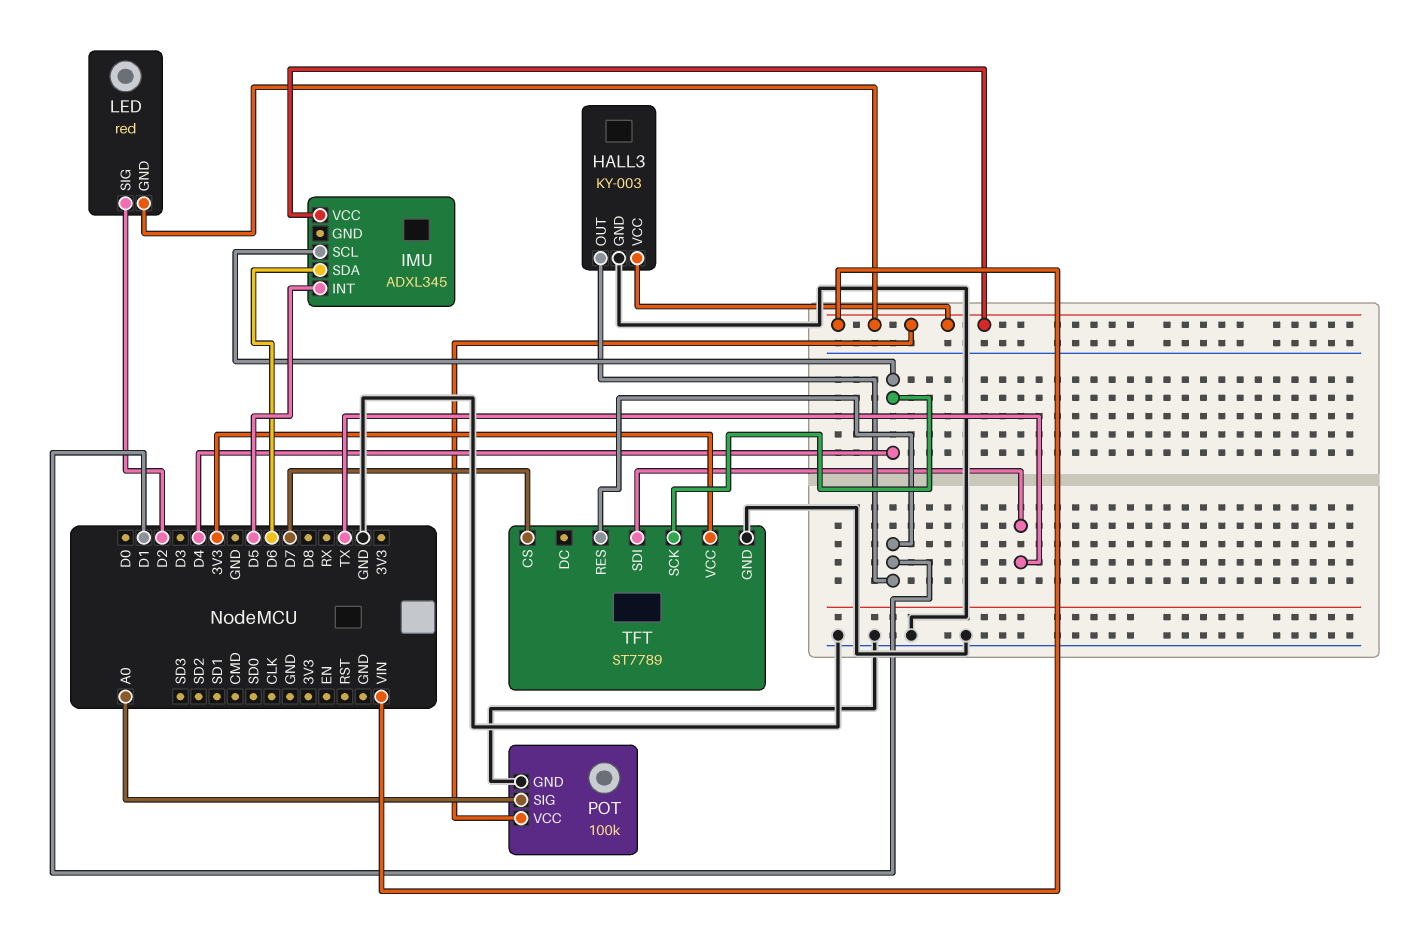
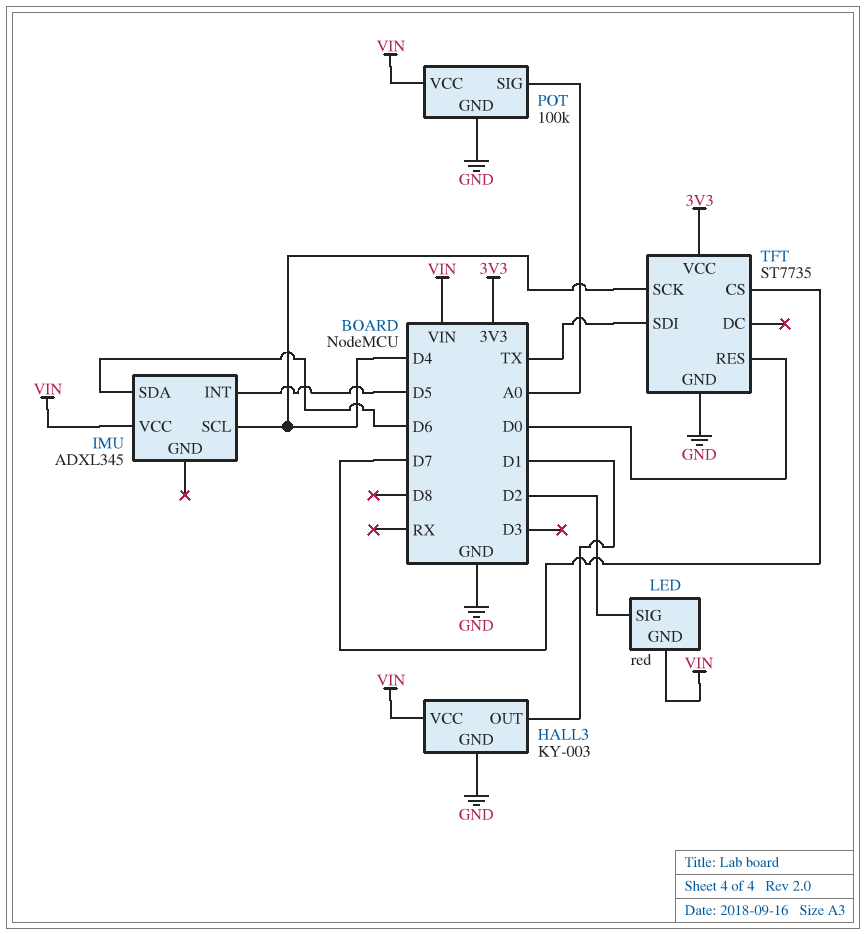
TFT: ST7789 -> ST7735
TFT pin RES: D1 -> D0

